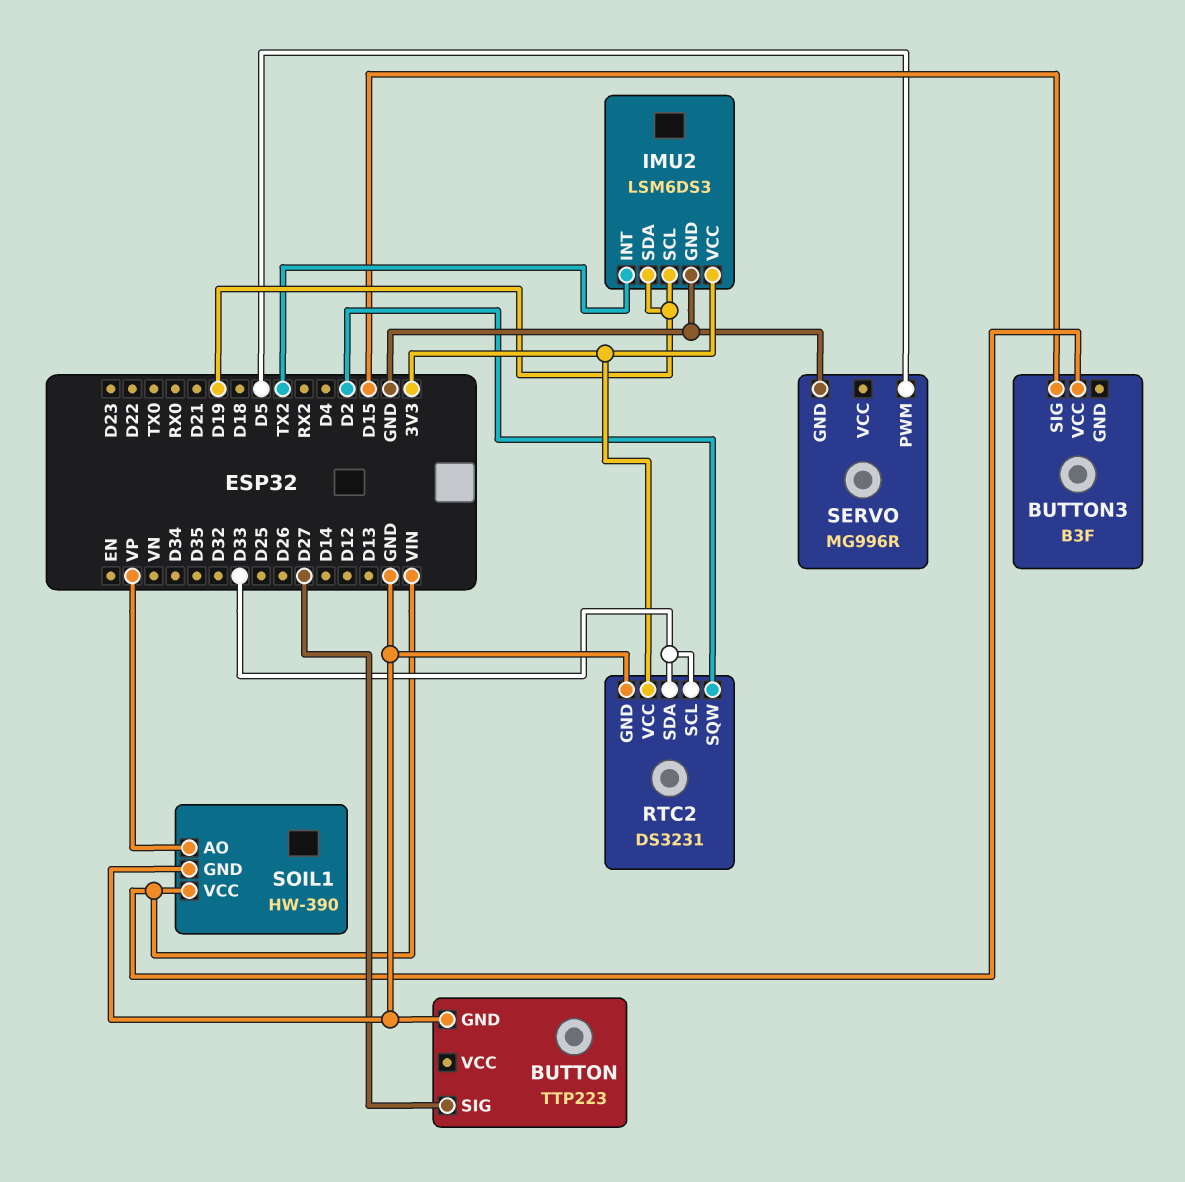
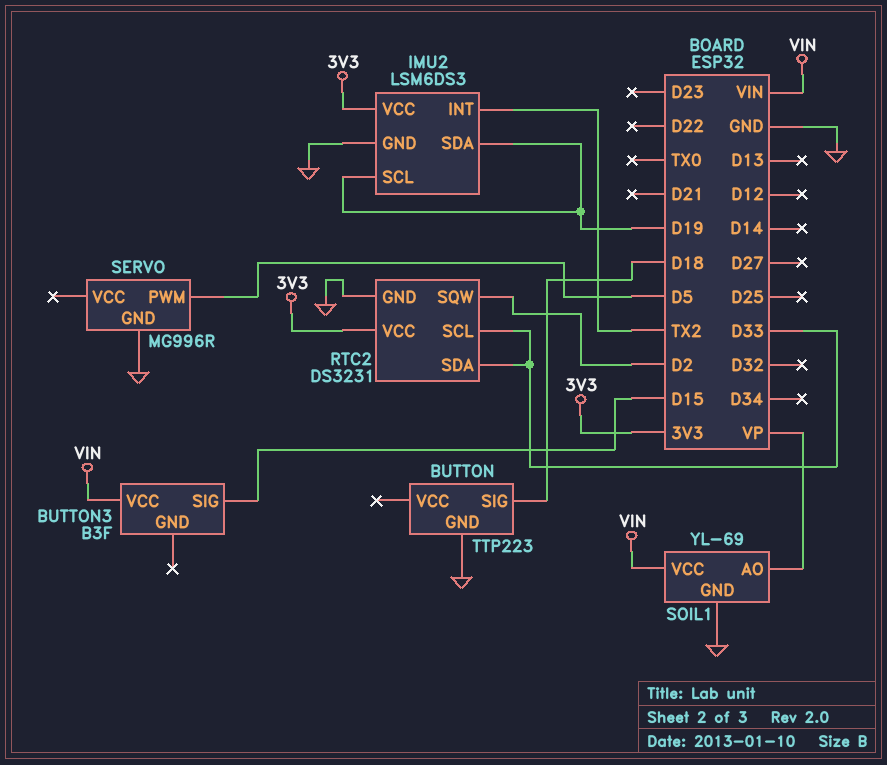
BUTTON pin SIG: D27 -> D18
SOIL1: HW-390 -> YL-69

